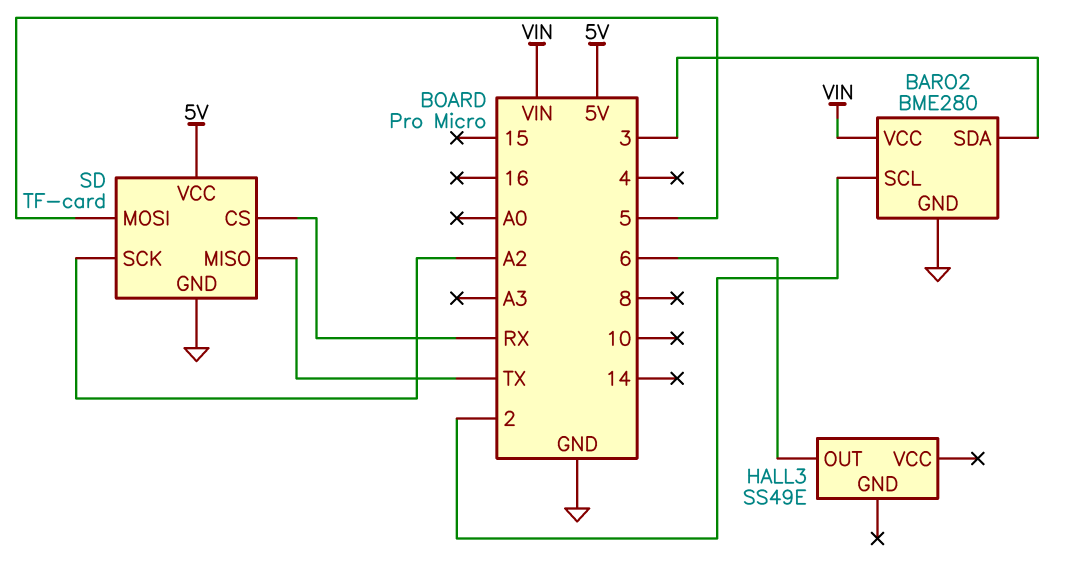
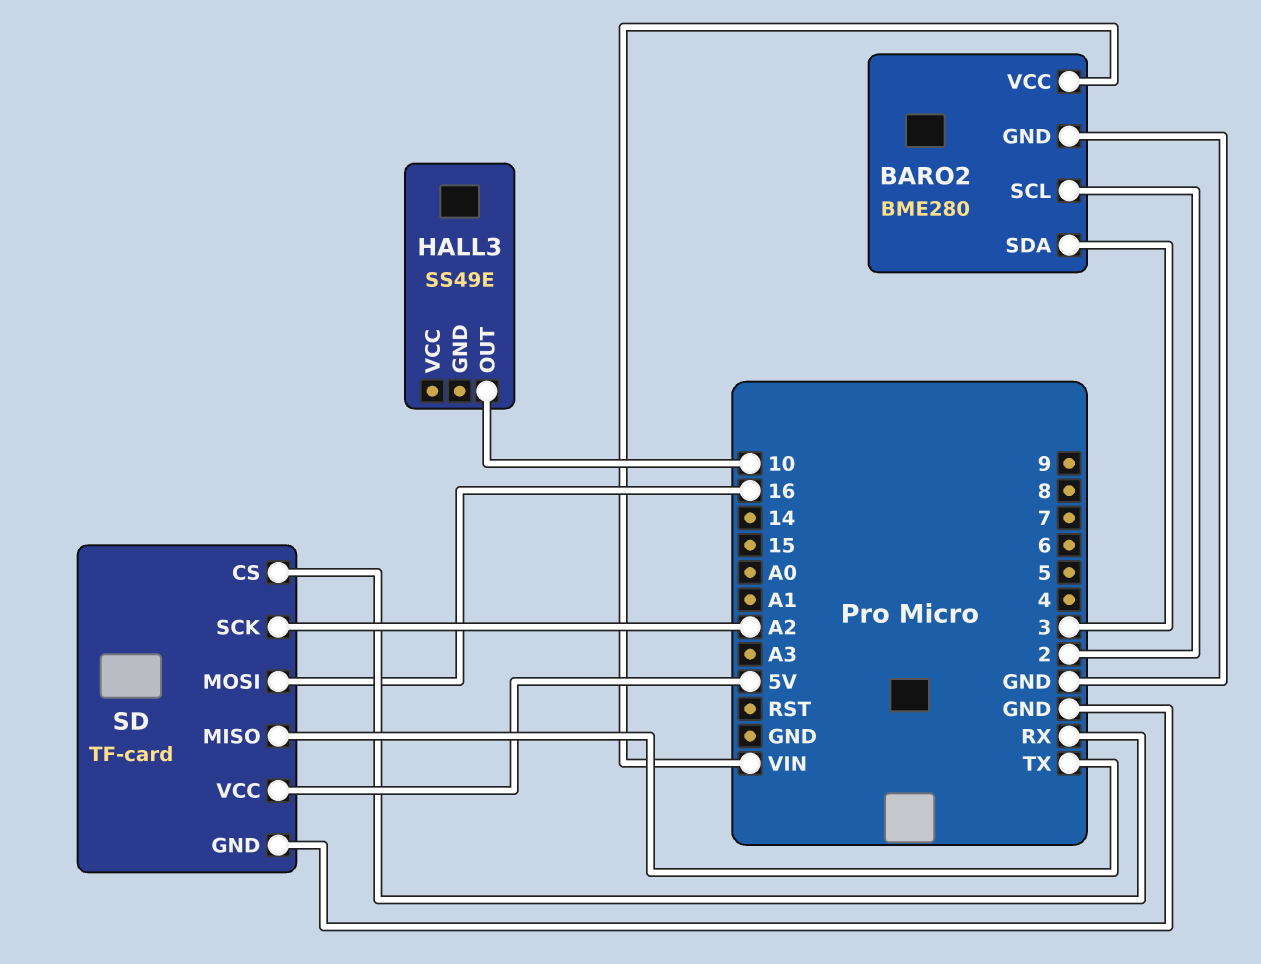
HALL3 pin OUT: 6 -> 10
SD pin MOSI: 5 -> 16

